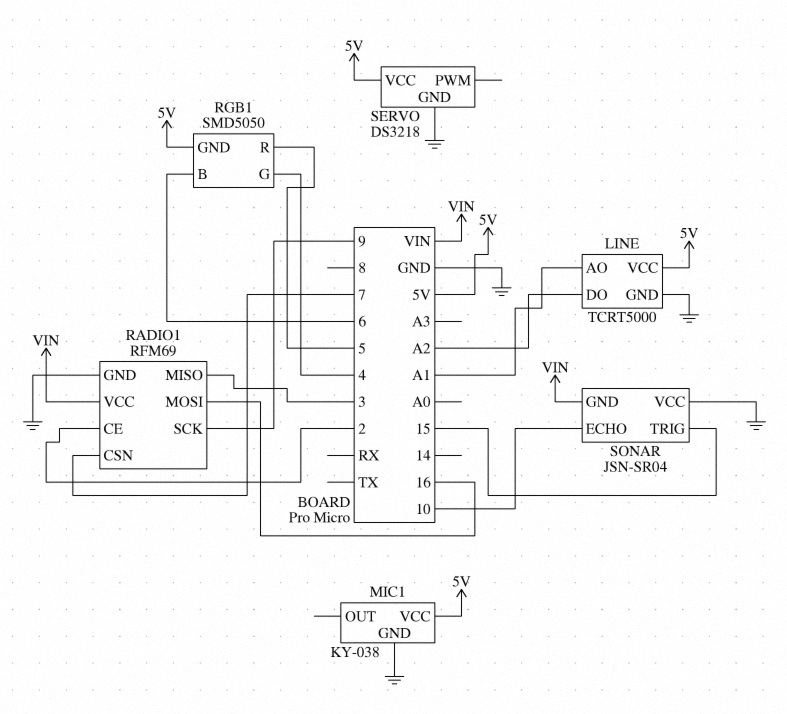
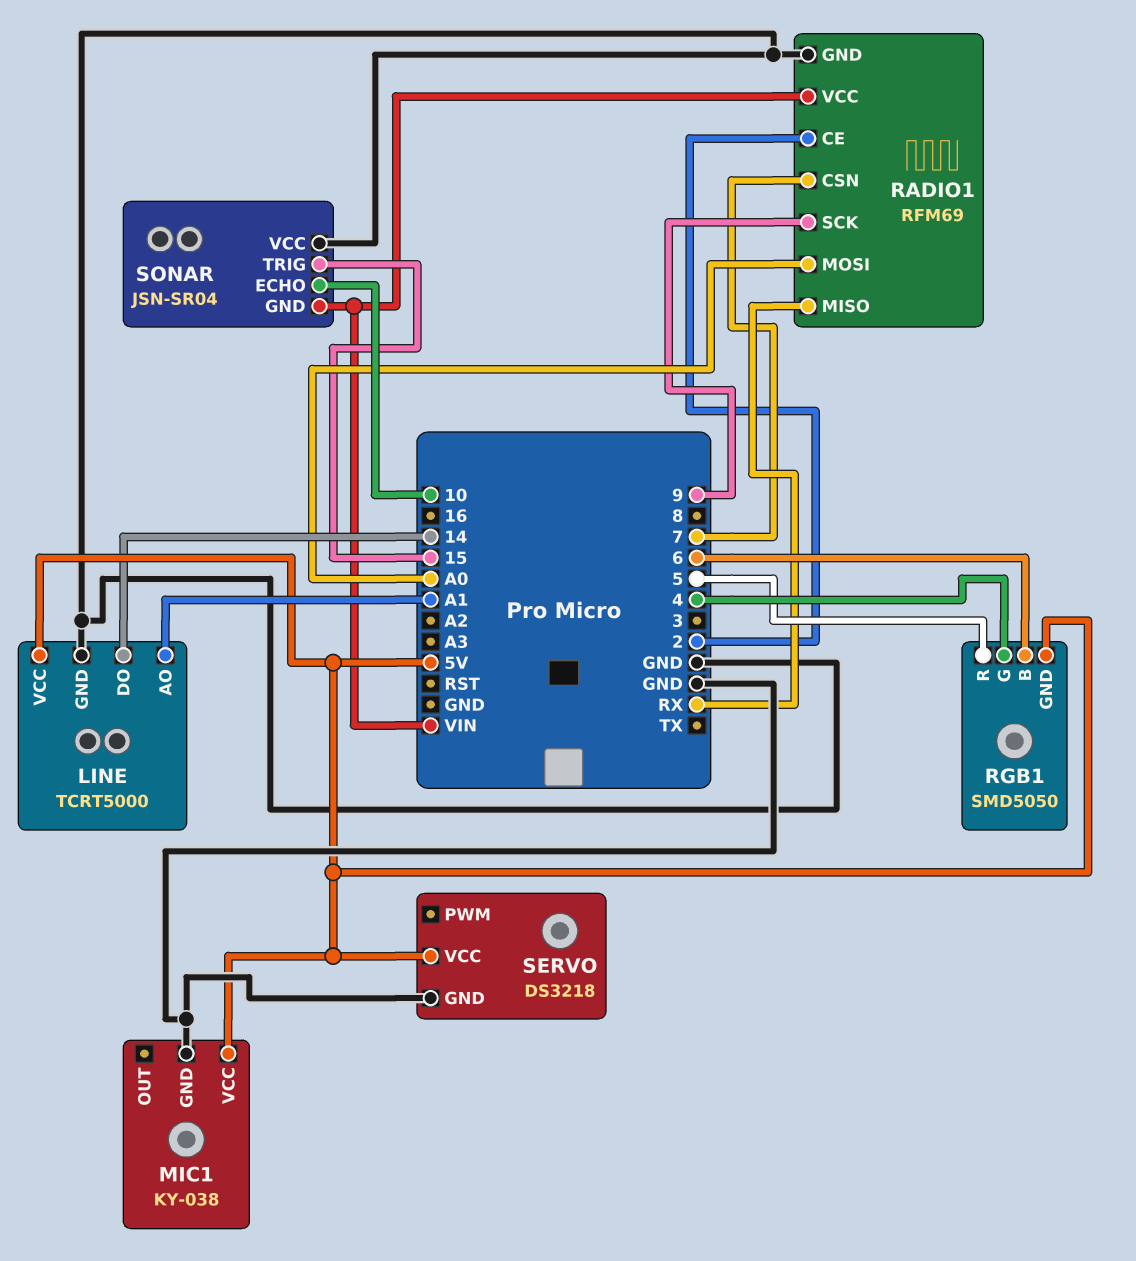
LINE pin DO: A2 -> 14
RADIO1 pin MISO: 3 -> RX
RADIO1 pin MOSI: 16 -> A0

